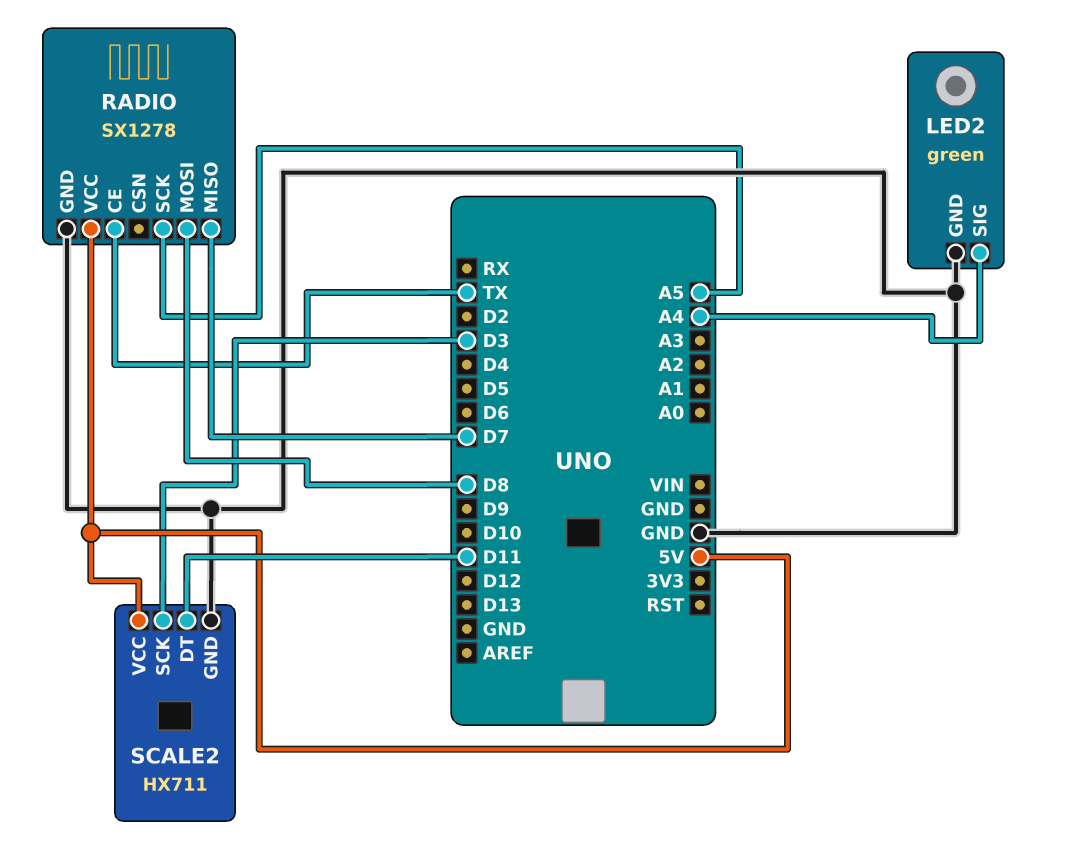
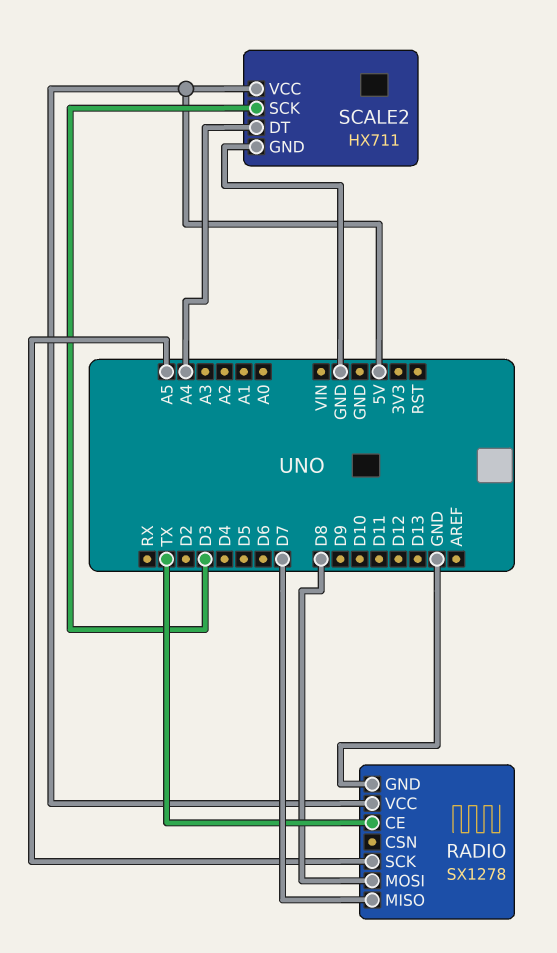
LED2: green -> none
LED2 pin GND: GND -> none
LED2 pin SIG: A4 -> none
SCALE2 pin DT: D11 -> A4

